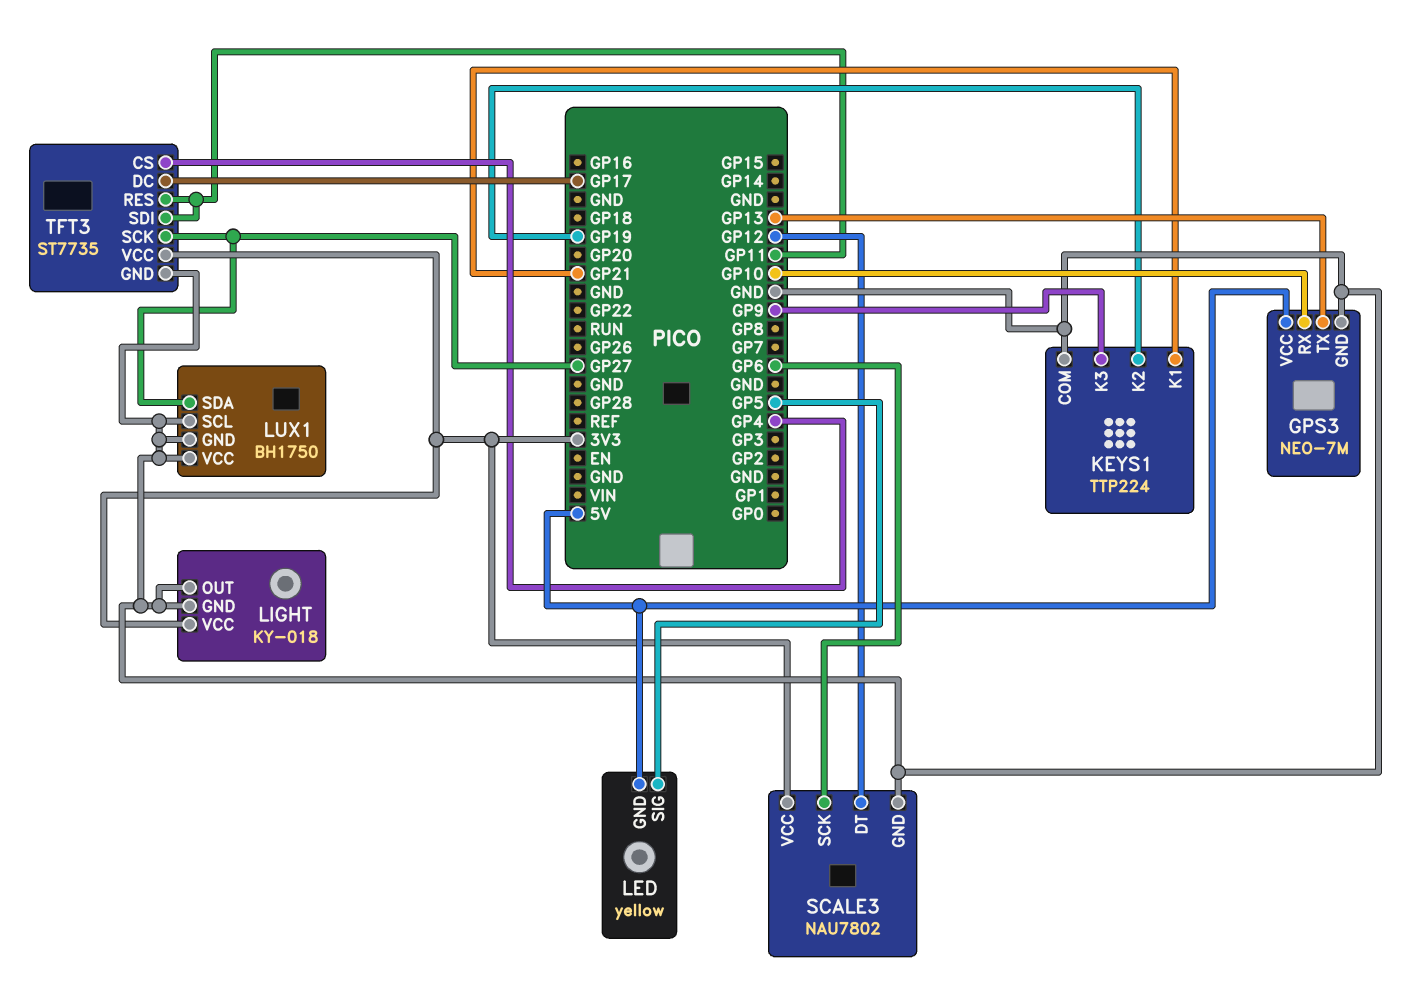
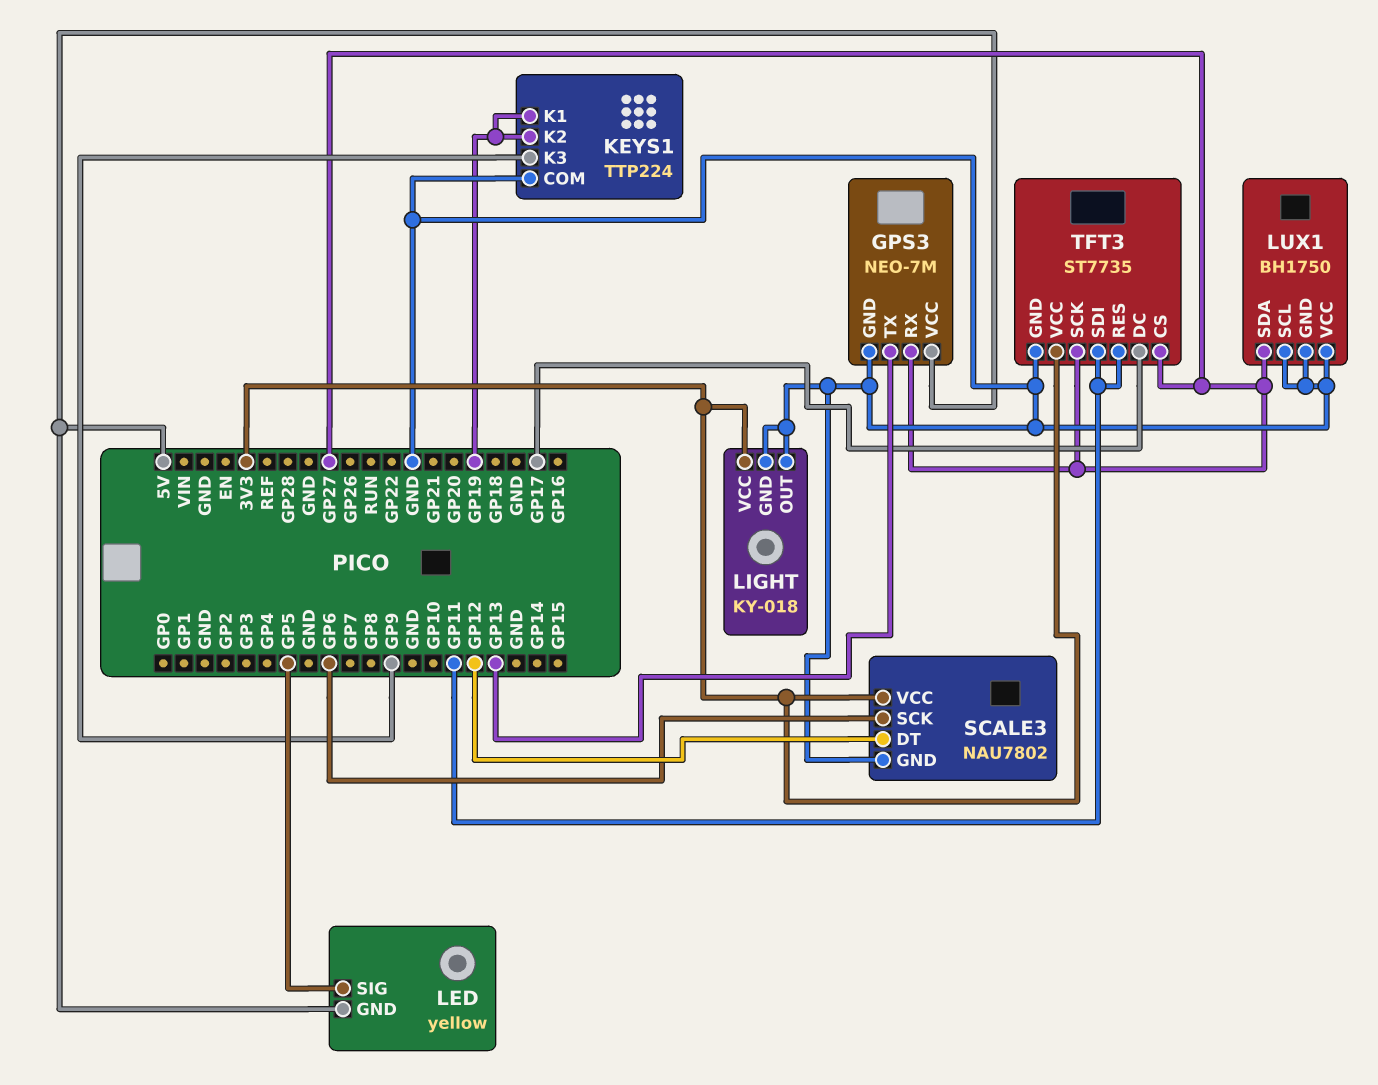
GPS3 pin RX: GP10 -> GP27
KEYS1 pin K1: GP21 -> GP19
TFT3 pin CS: GP4 -> GP27

